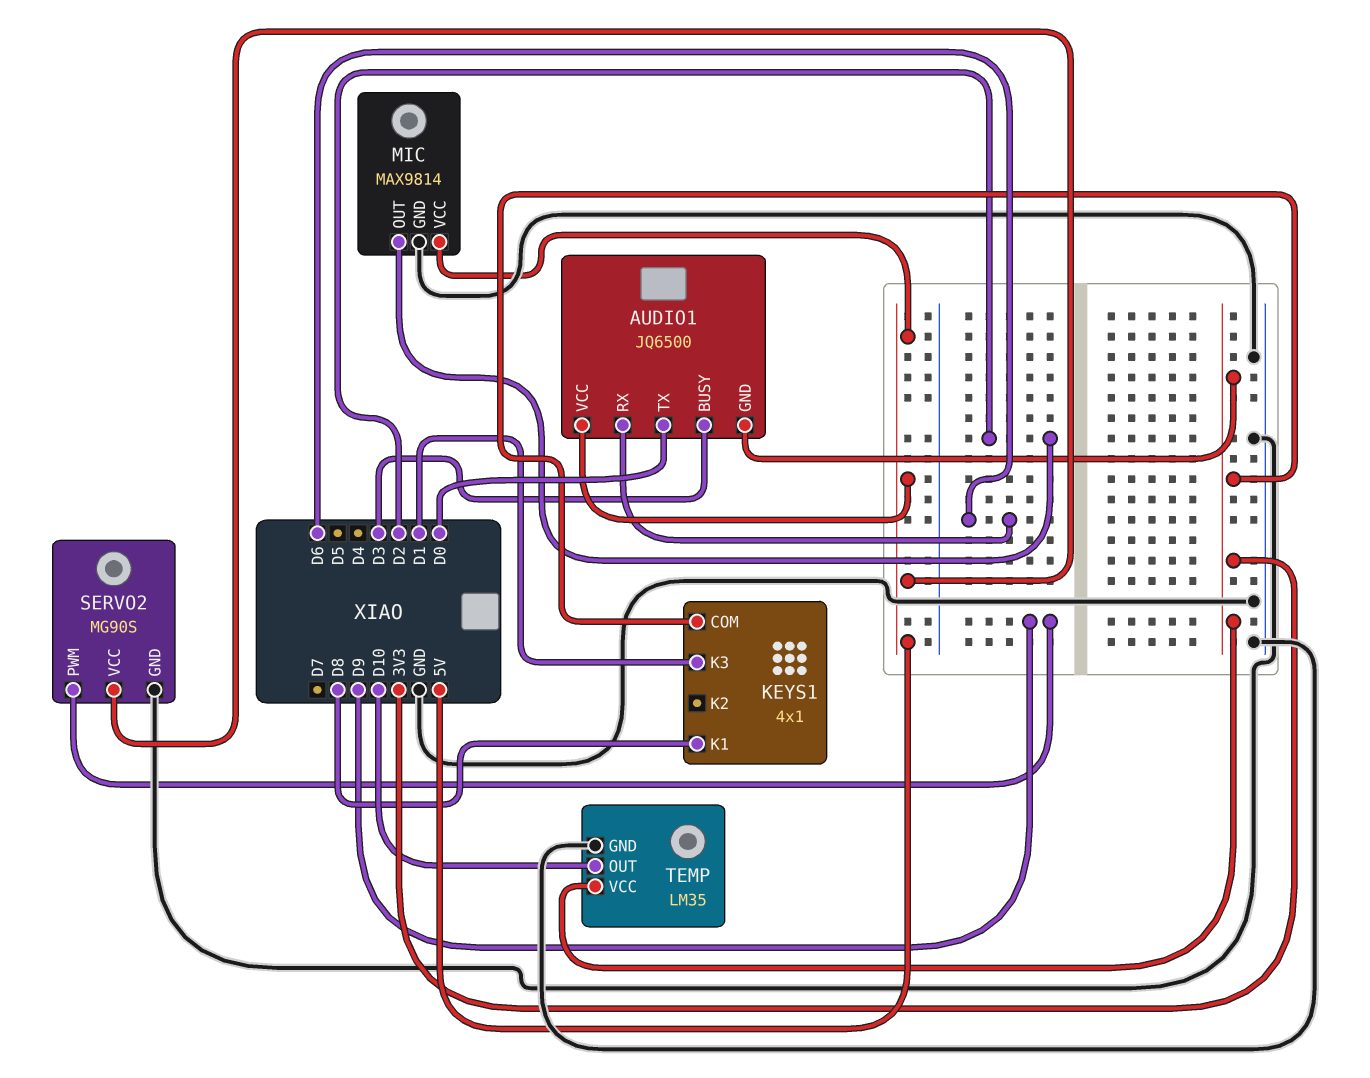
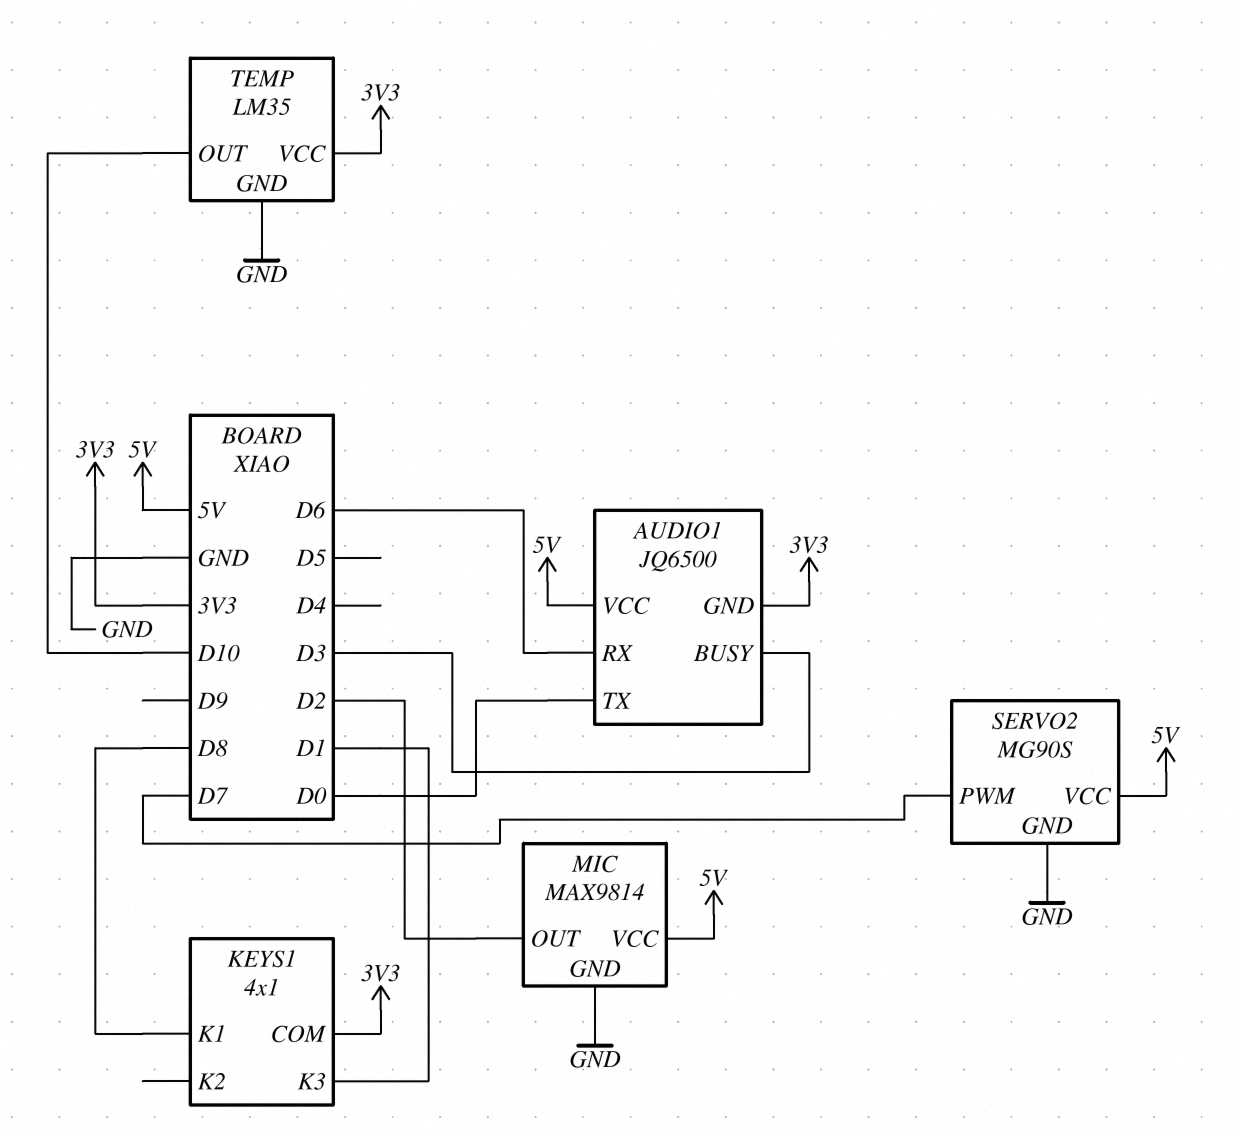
SERVO2 pin PWM: D9 -> D7

